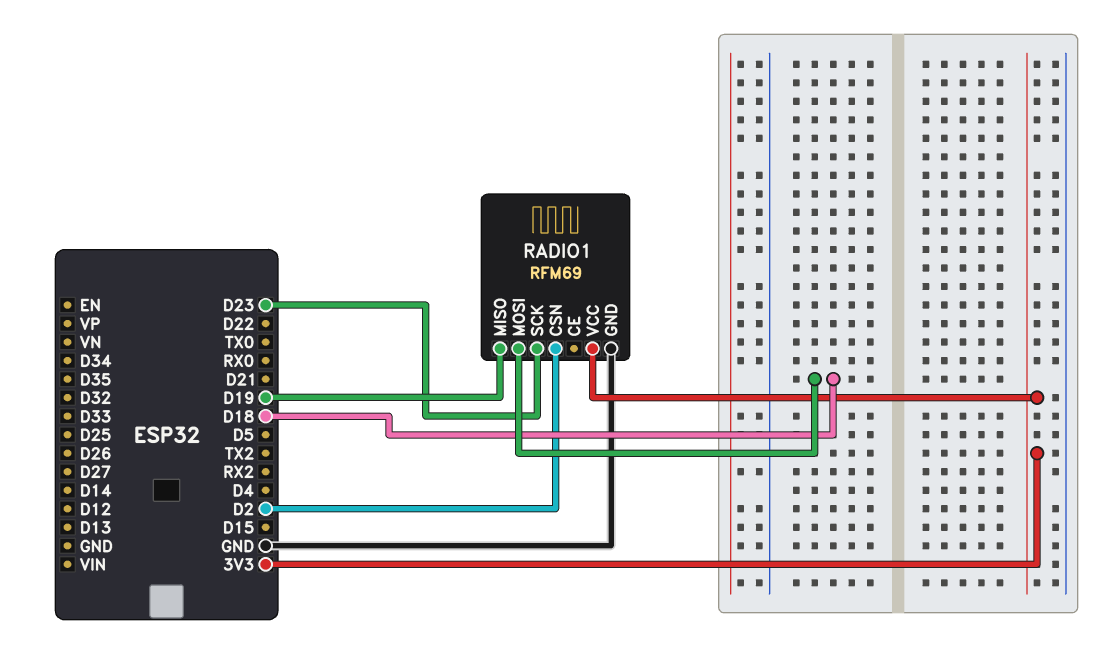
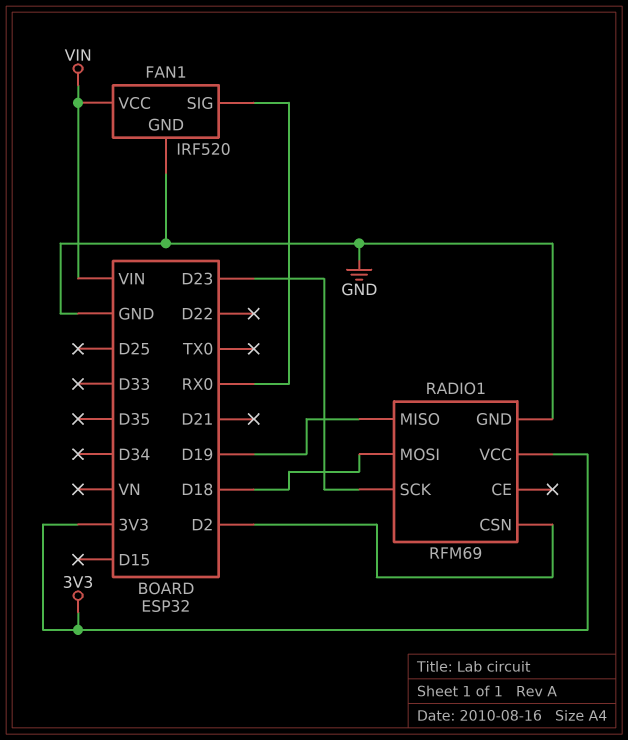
FAN1: none -> IRF520
FAN1 pin GND: none -> GND
FAN1 pin SIG: none -> RX0
FAN1 pin VCC: none -> VIN

